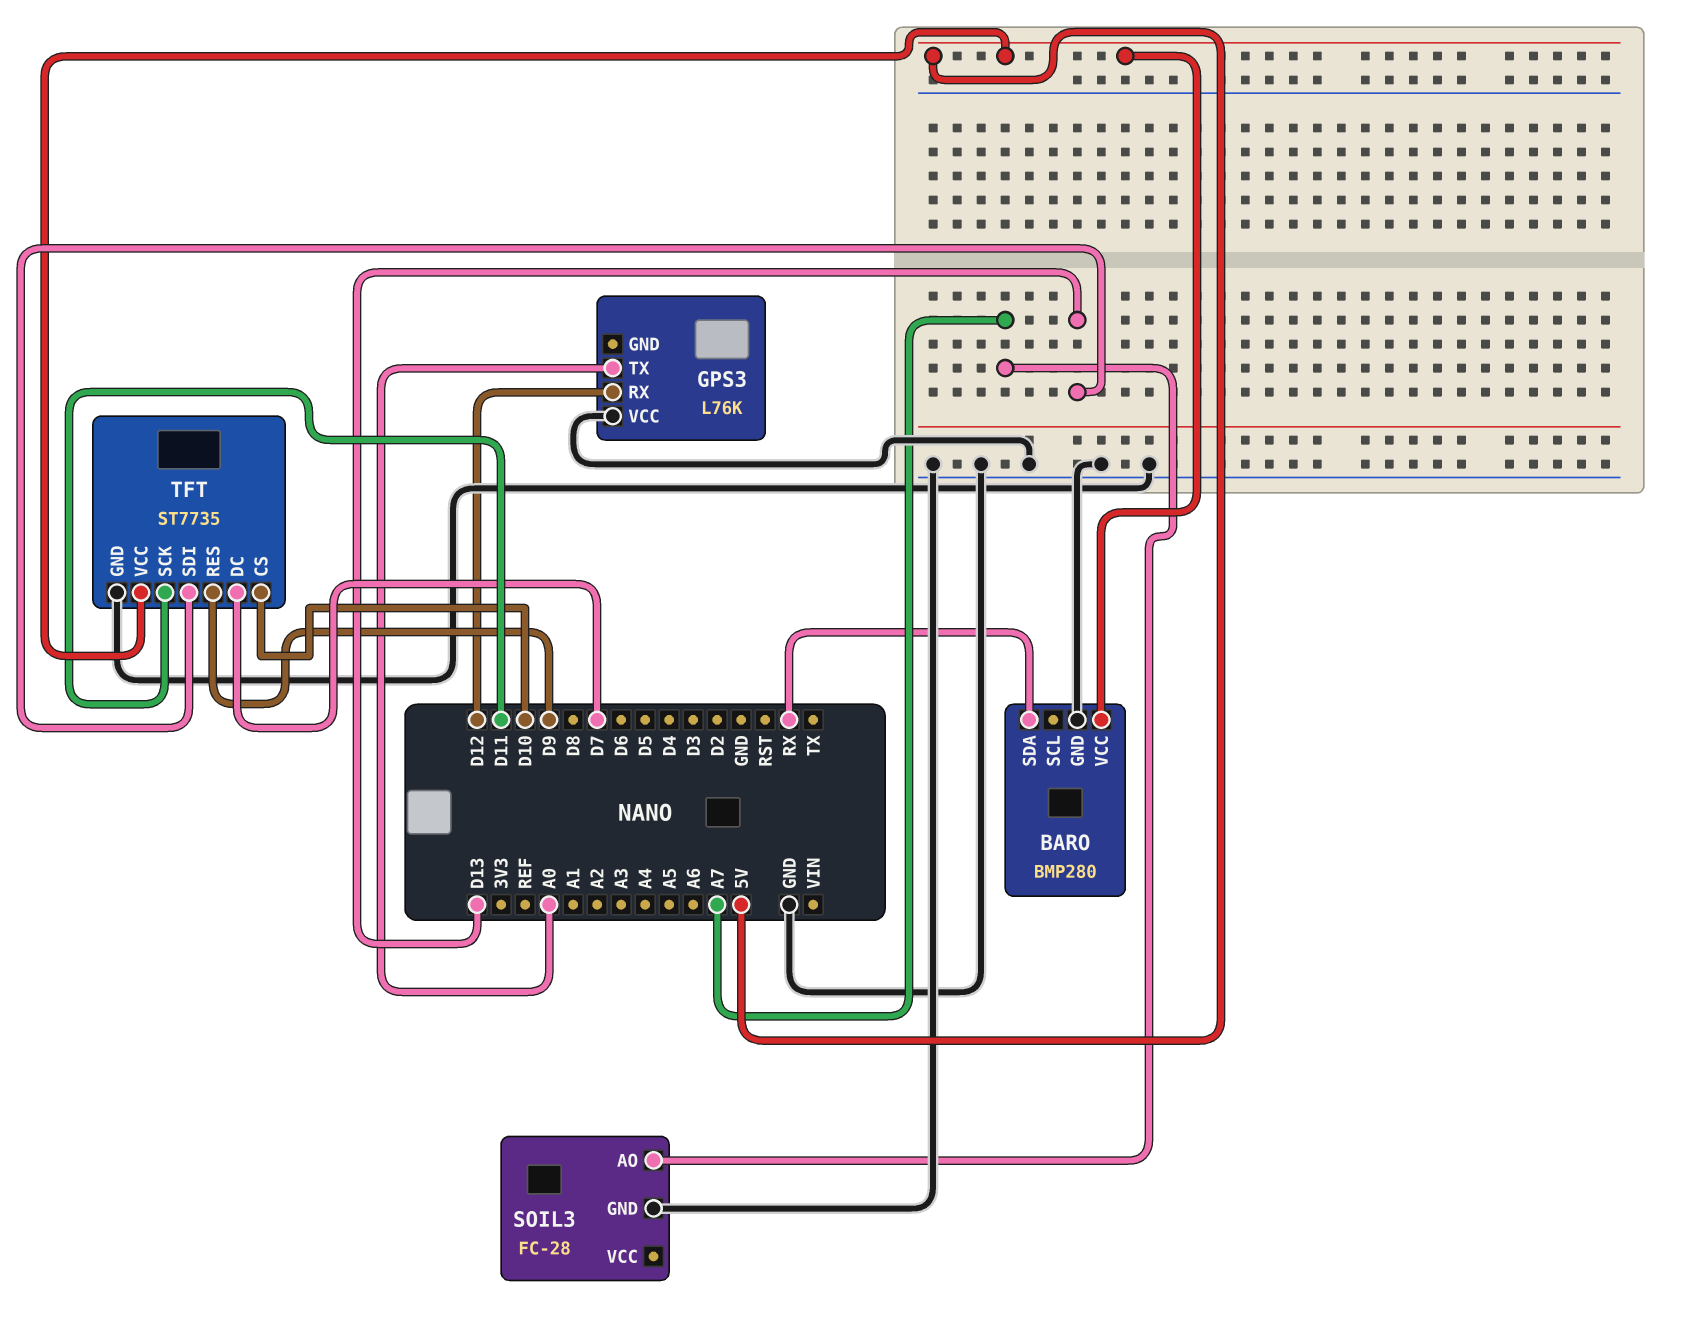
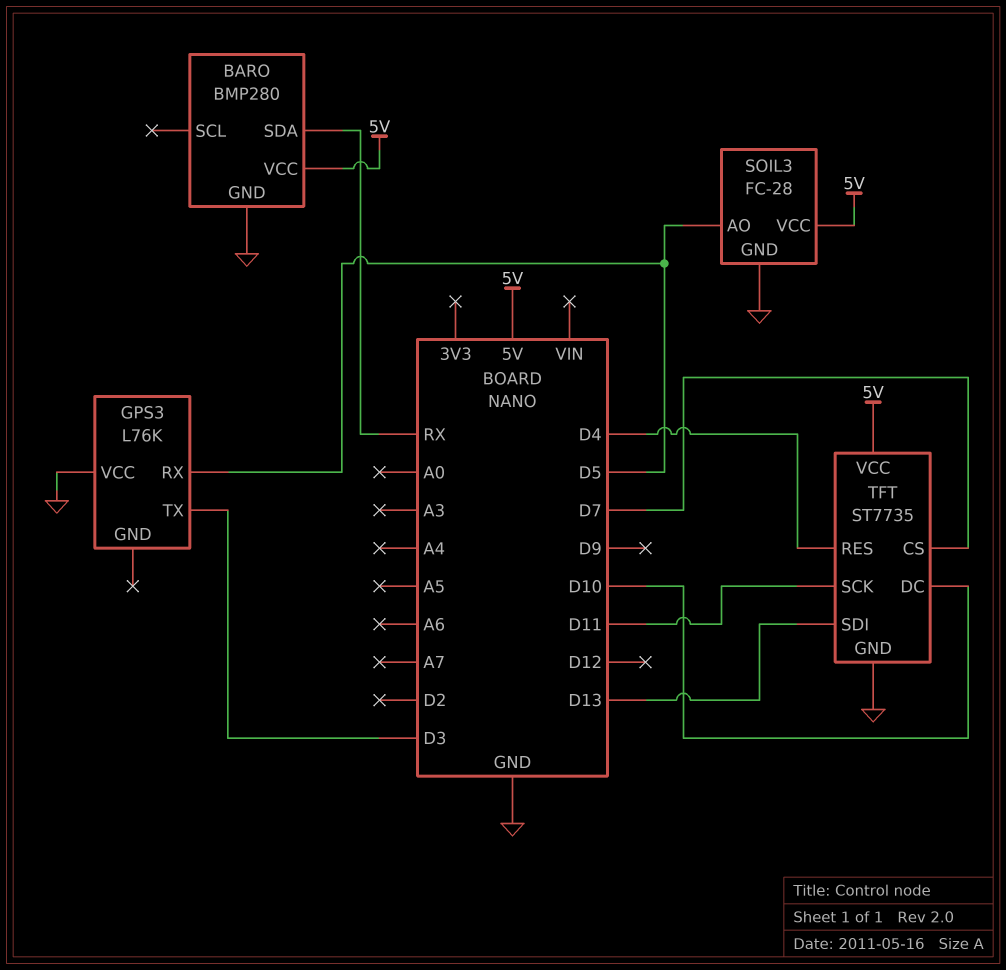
GPS3 pin RX: D12 -> D5
GPS3 pin TX: A0 -> D3
SOIL3 pin AO: A7 -> D5
SOIL3 pin VCC: none -> 5V
TFT pin CS: D10 -> D7
TFT pin DC: D7 -> D10
TFT pin RES: D9 -> D4

